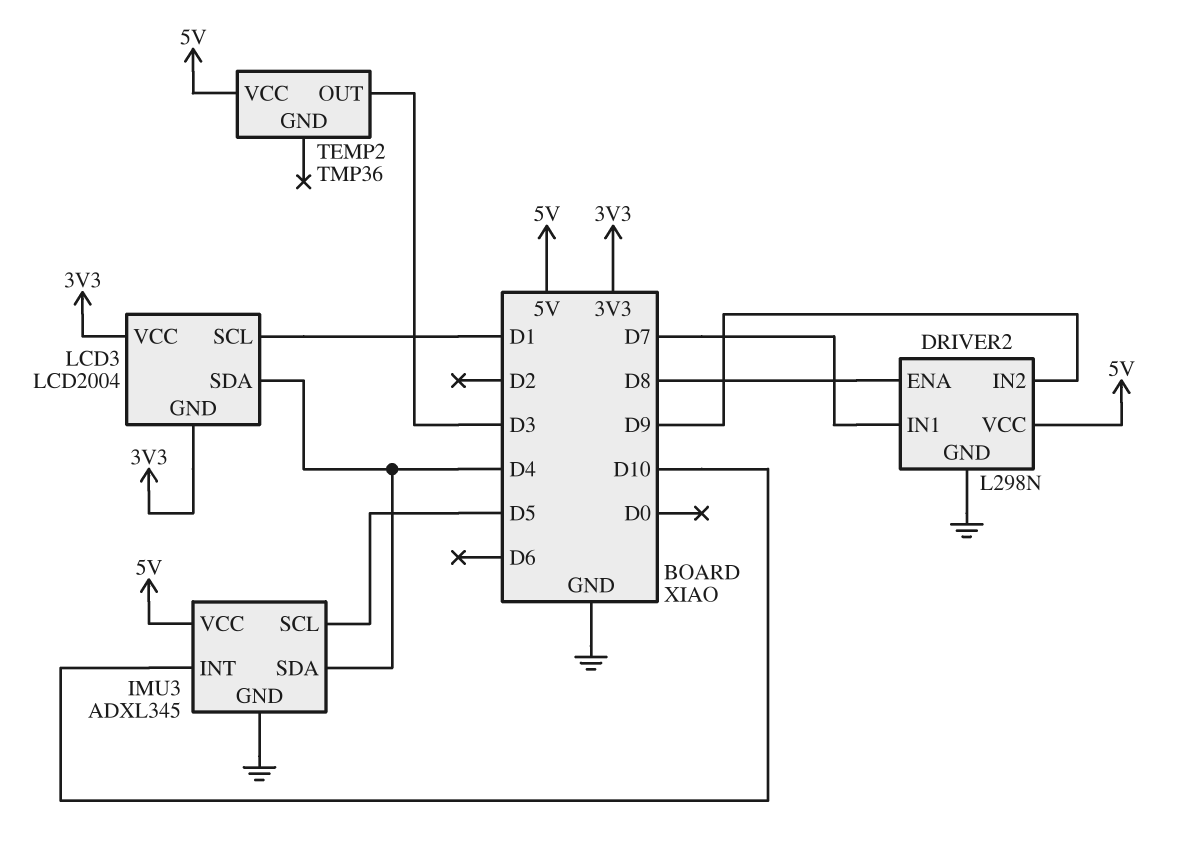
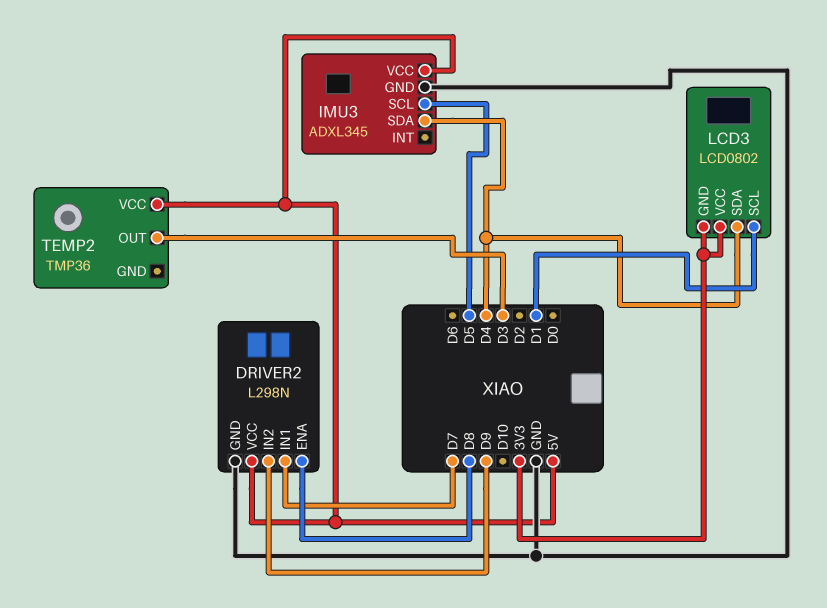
IMU3 pin INT: D10 -> none
LCD3: LCD2004 -> LCD0802

